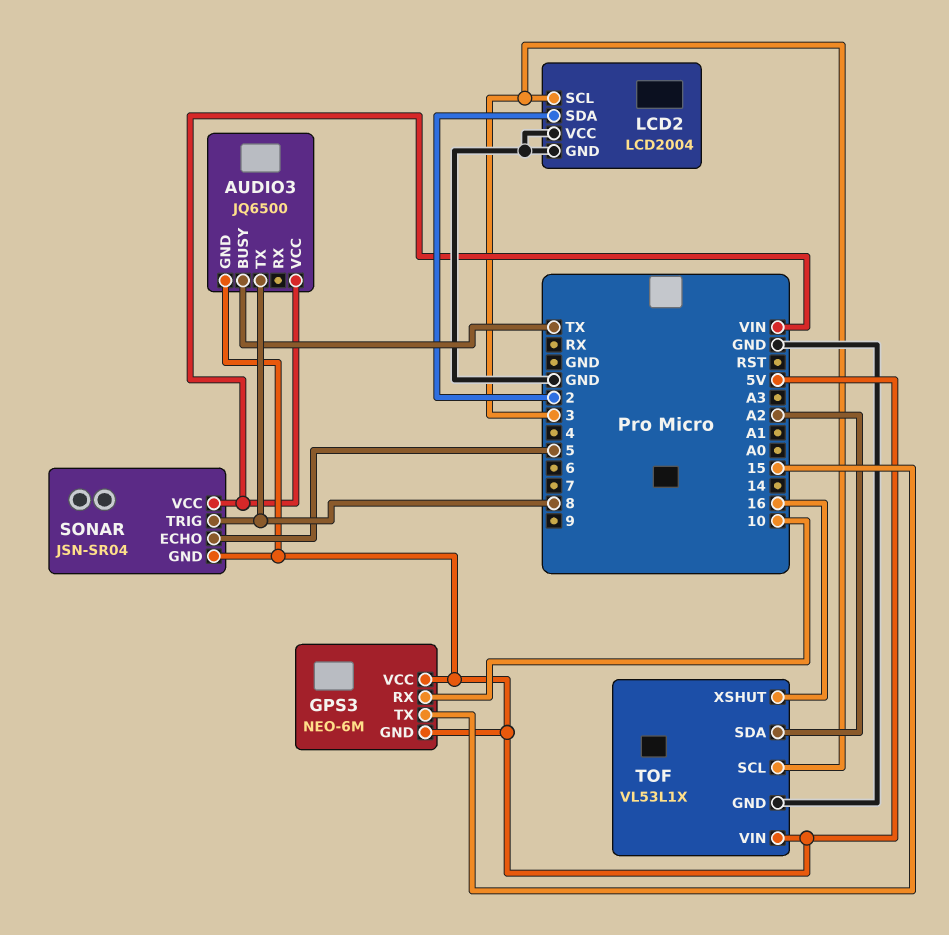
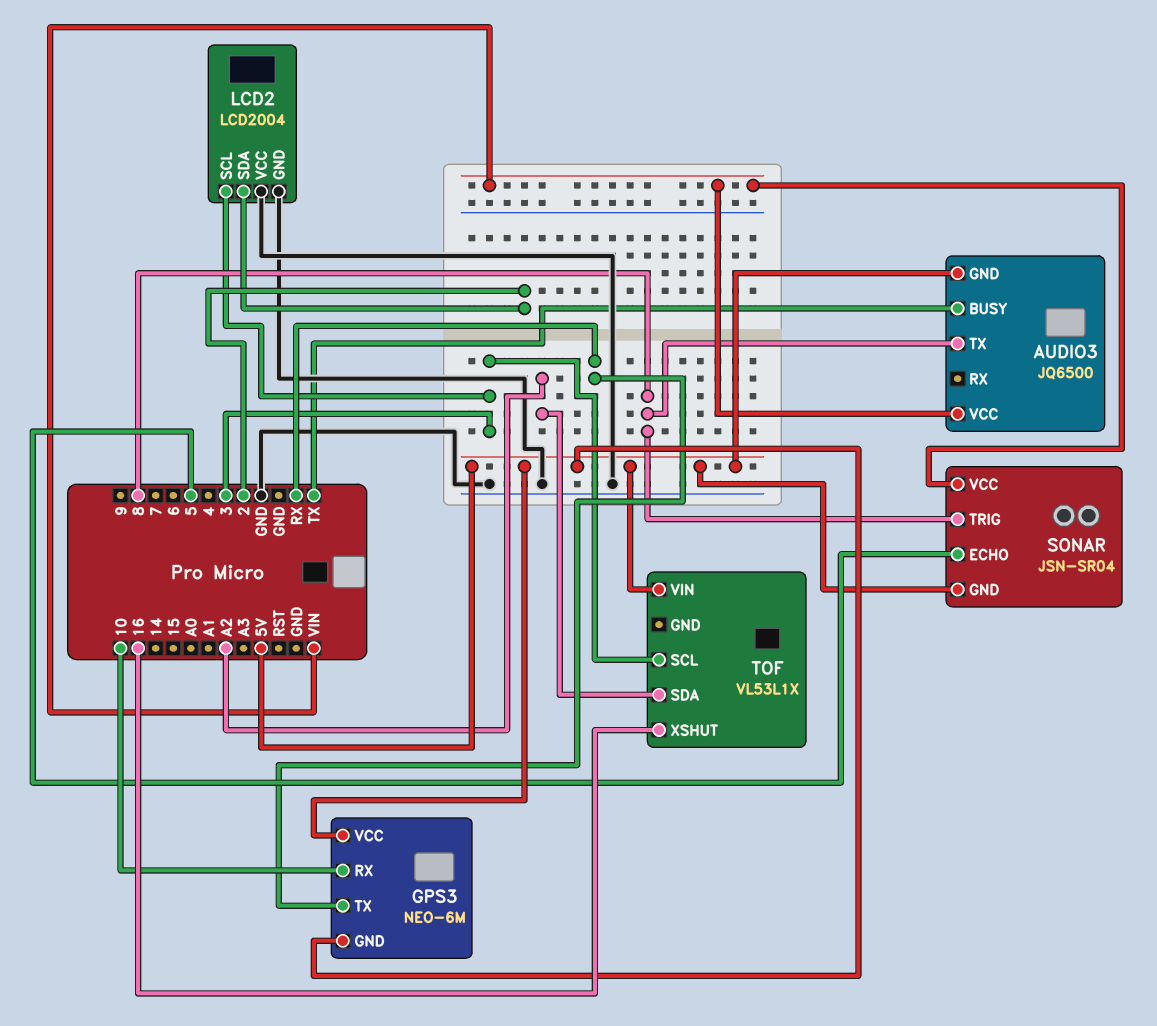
GPS3 pin TX: 15 -> RX
TOF pin GND: GND -> none

